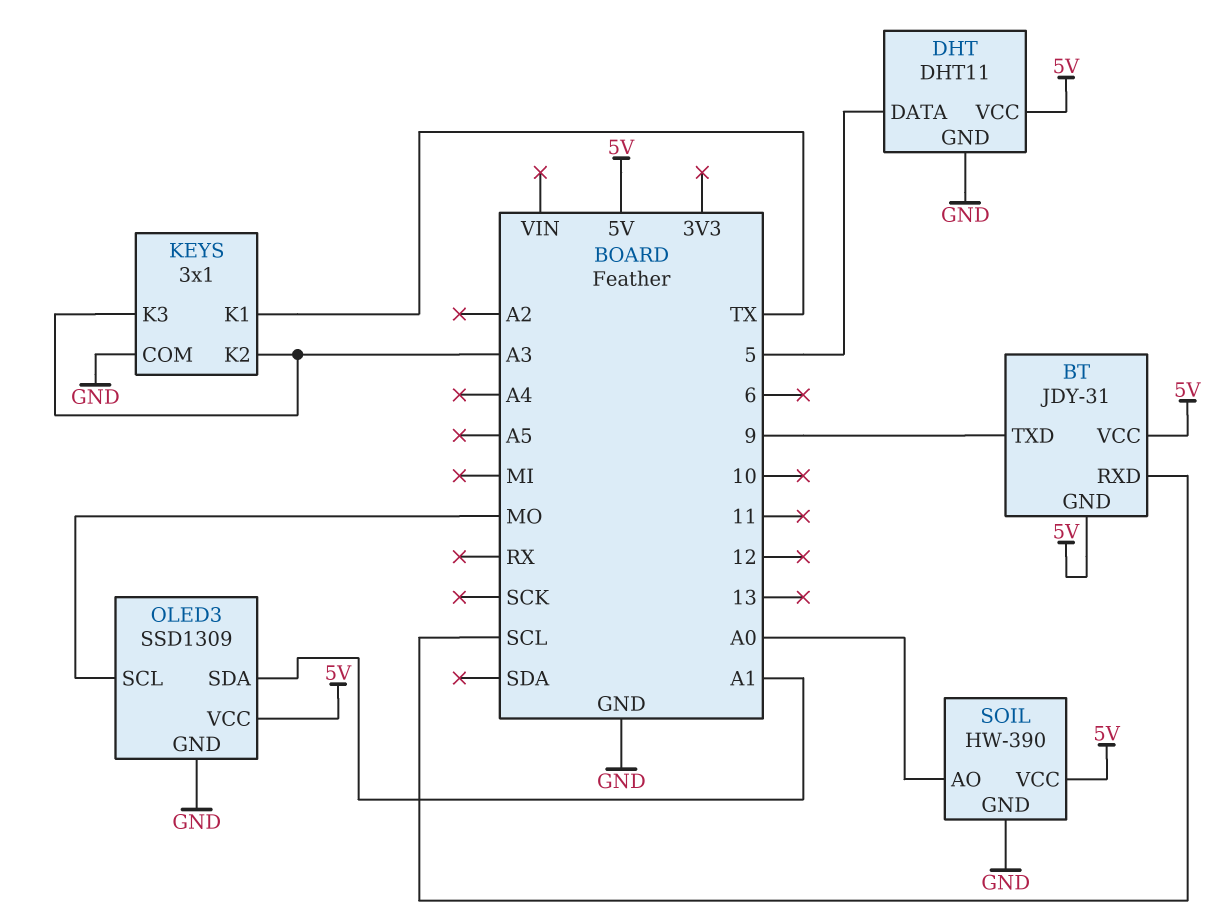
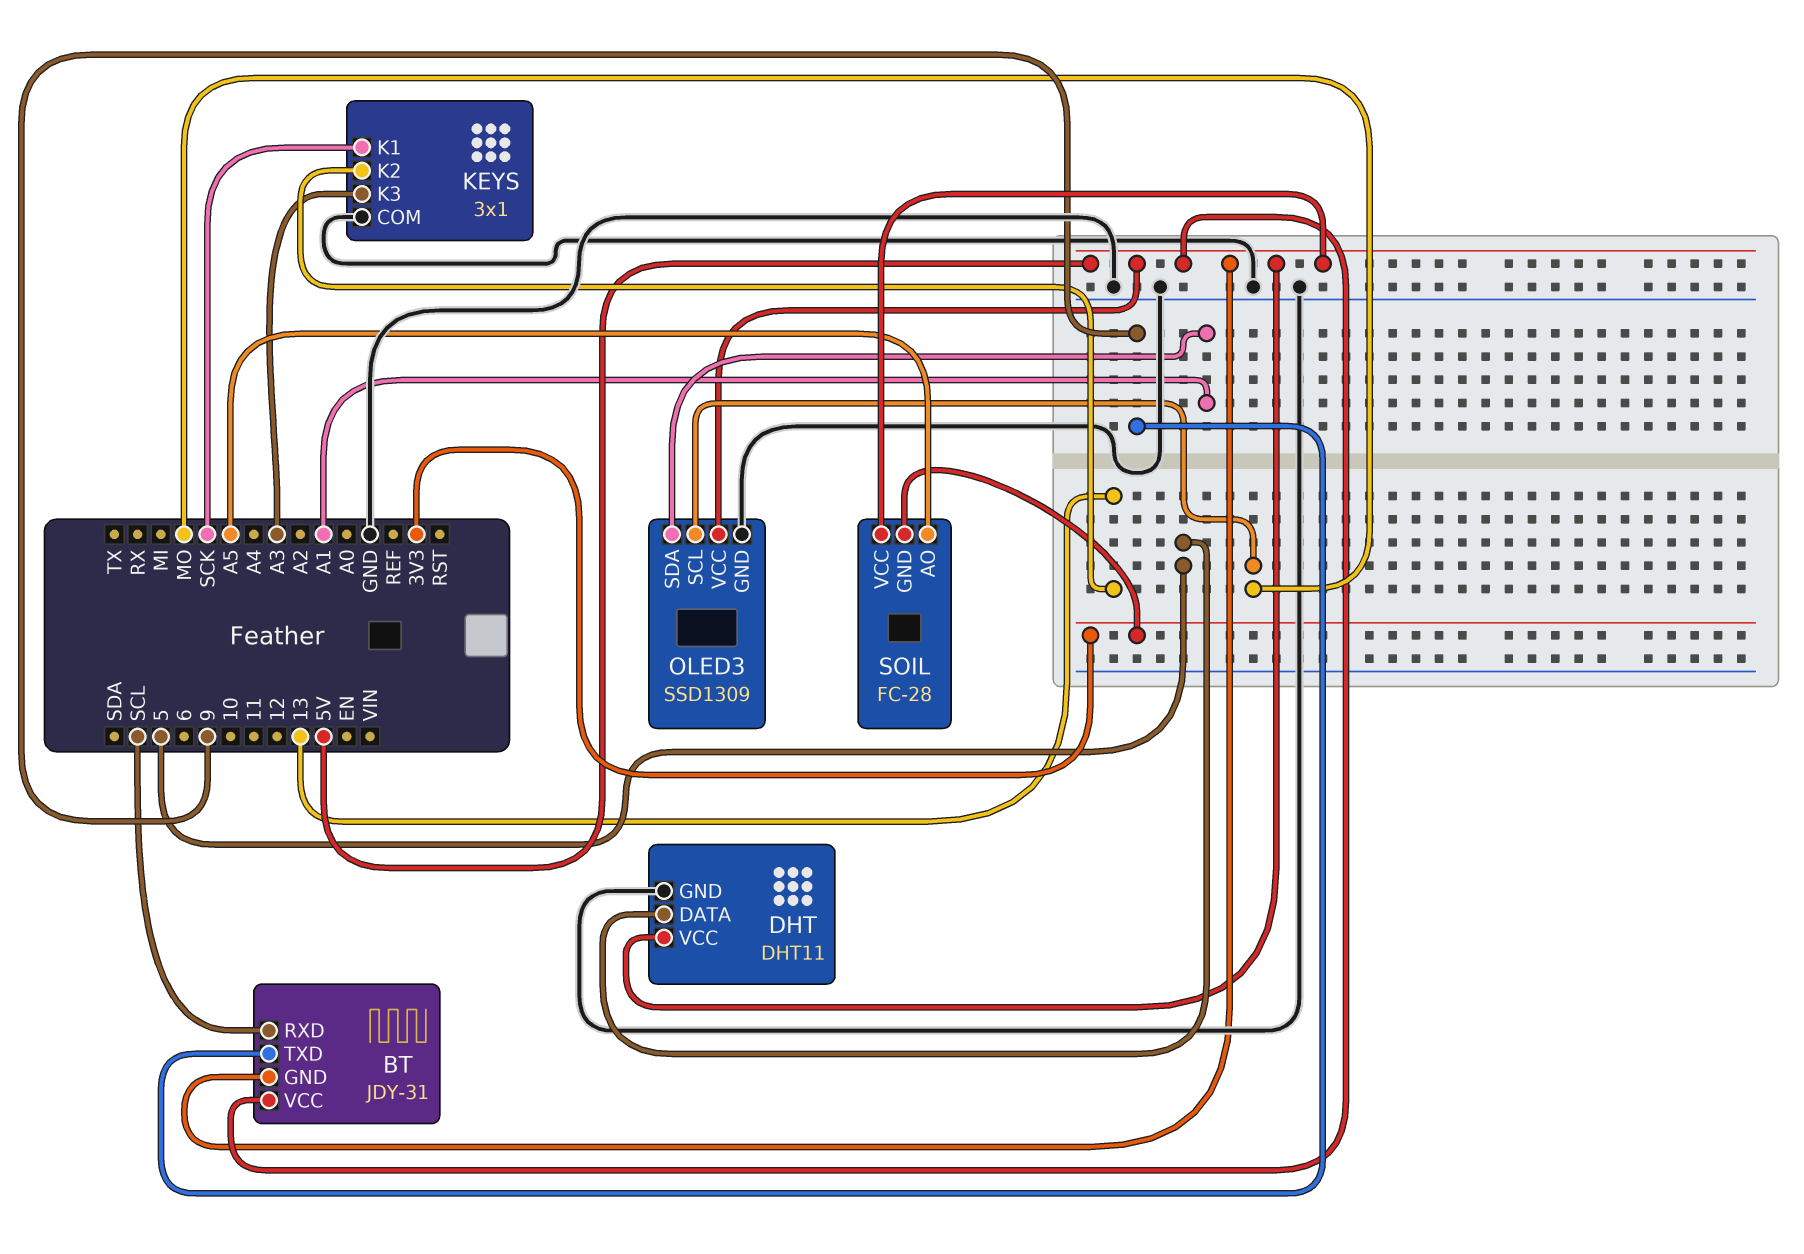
KEYS pin K1: TX -> SCK
KEYS pin K2: A3 -> 13
SOIL: HW-390 -> FC-28
SOIL pin AO: A0 -> A5
SOIL pin GND: GND -> 3V3

